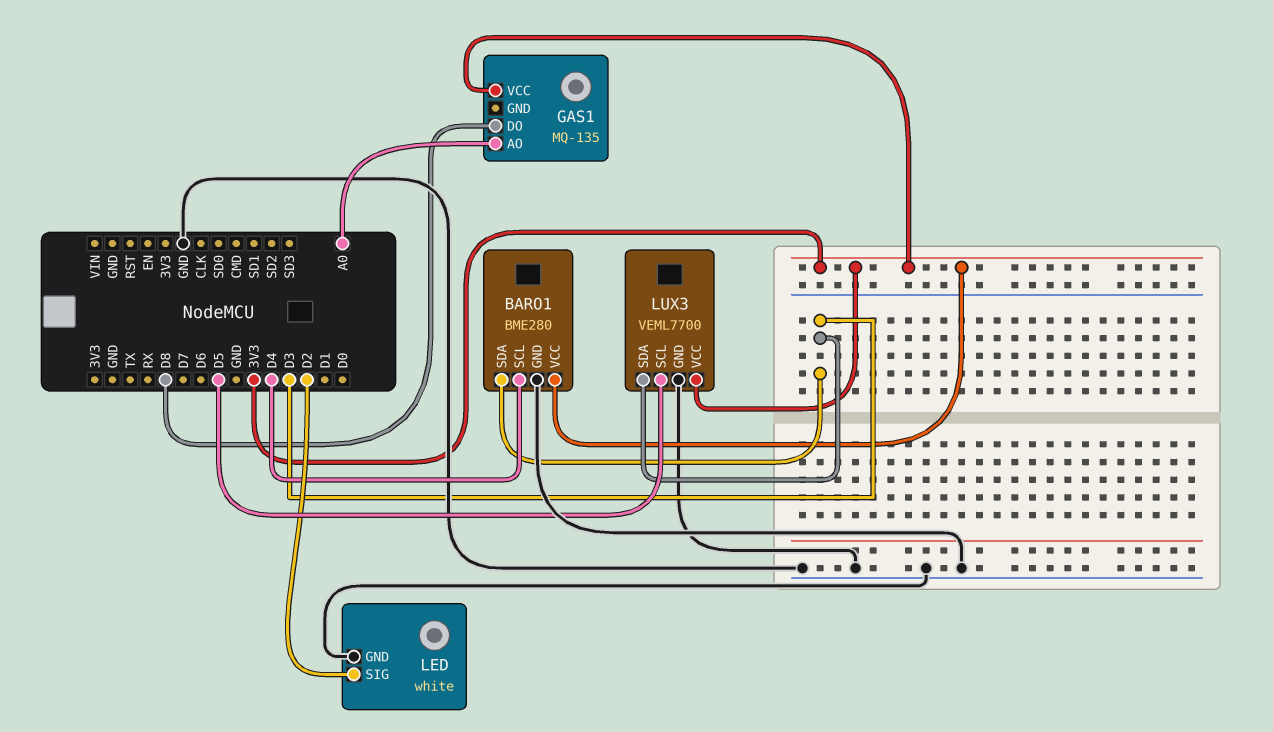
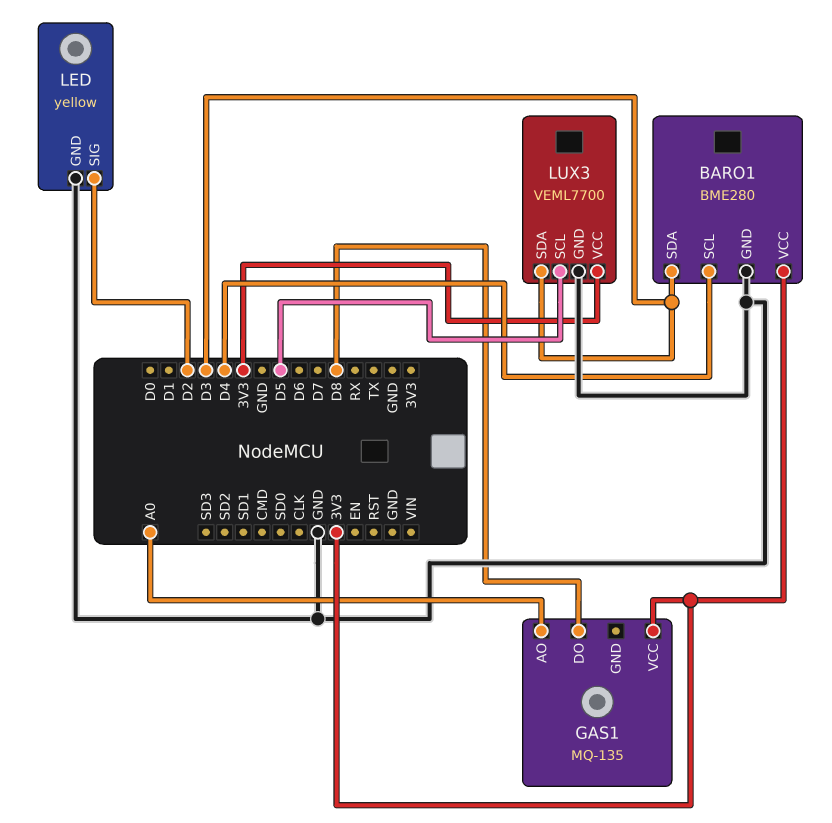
LED: white -> yellow

